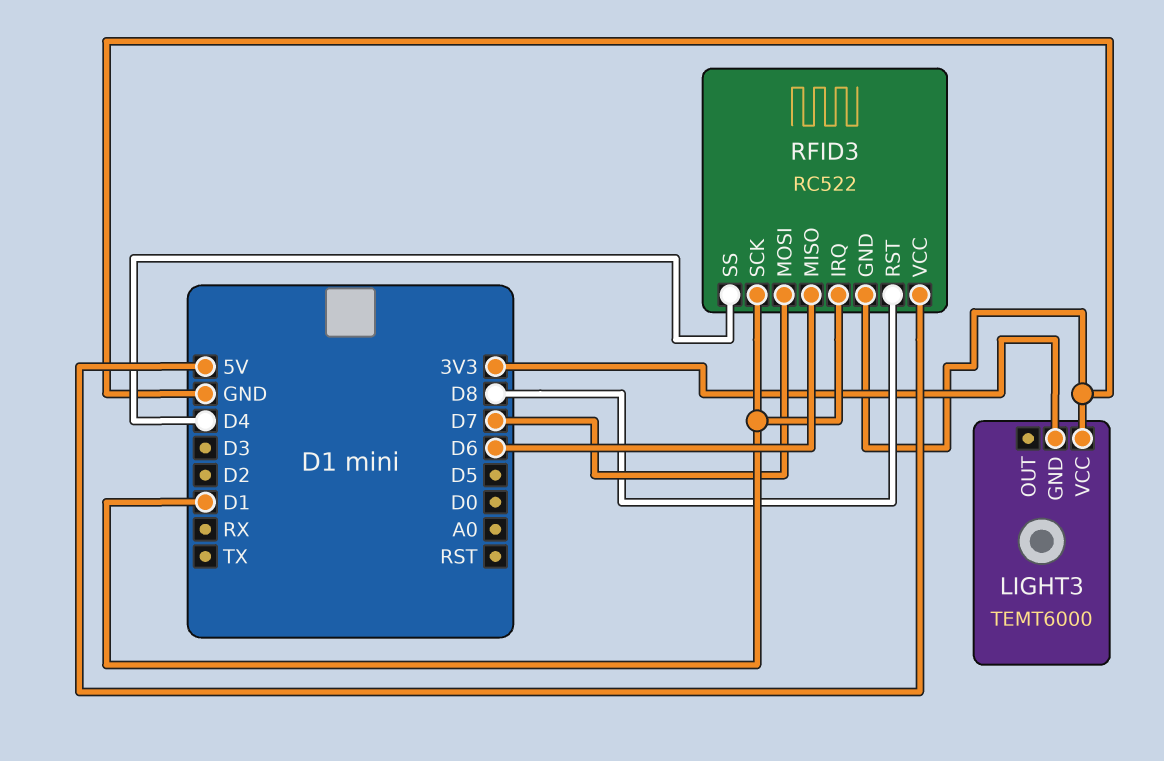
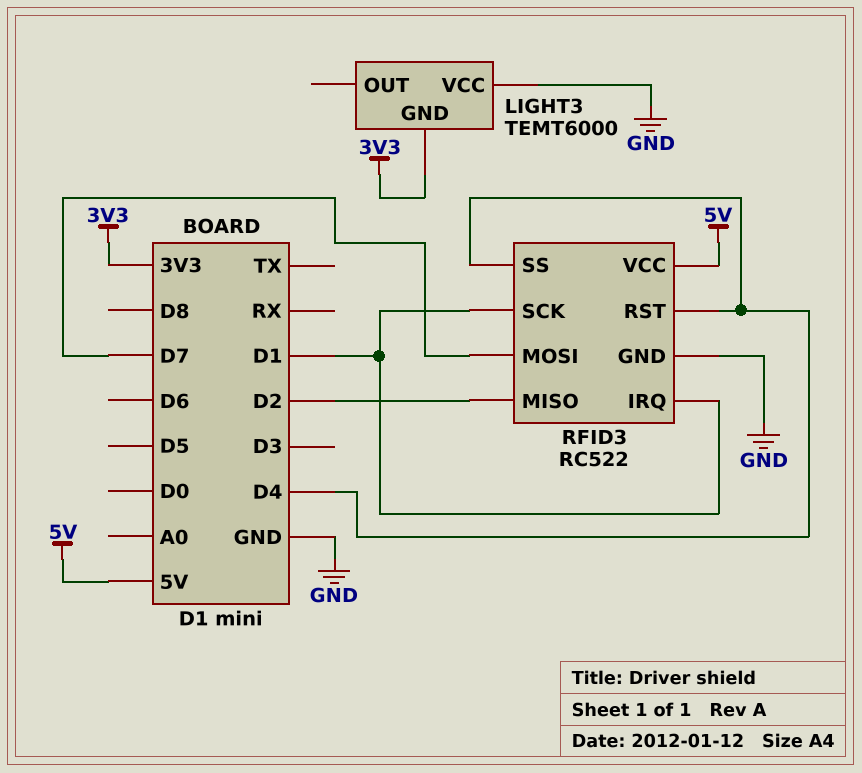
RFID3 pin MISO: D6 -> D2
RFID3 pin RST: D8 -> D4

